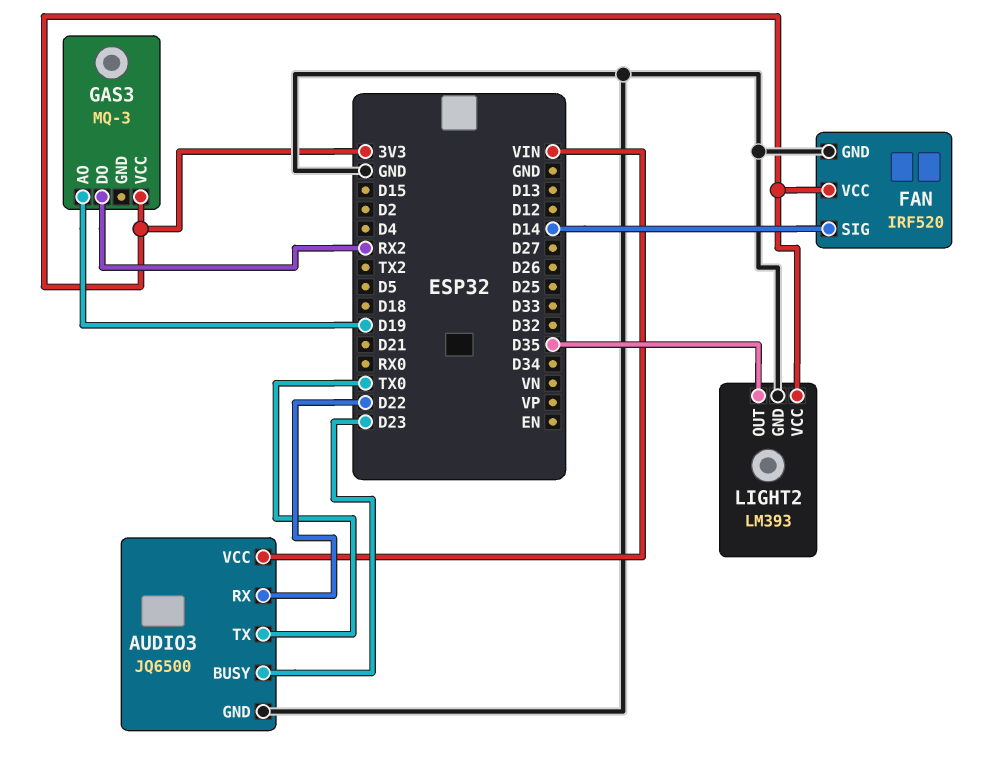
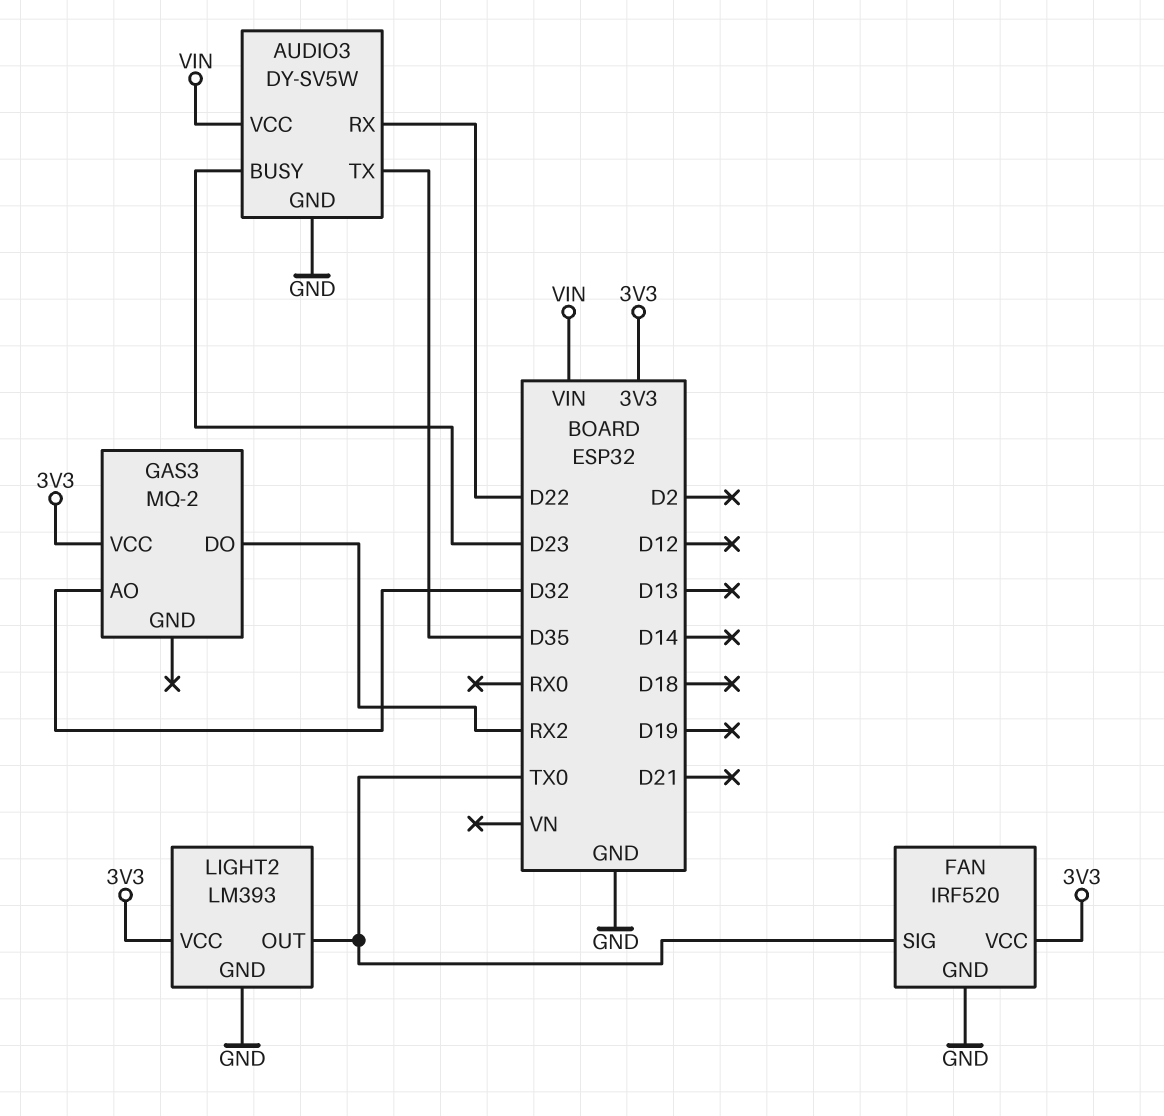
AUDIO3: JQ6500 -> DY-SV5W
AUDIO3 pin TX: TX0 -> D35
FAN pin SIG: D14 -> TX0
GAS3: MQ-3 -> MQ-2
GAS3 pin AO: D19 -> D32
LIGHT2 pin OUT: D35 -> TX0

